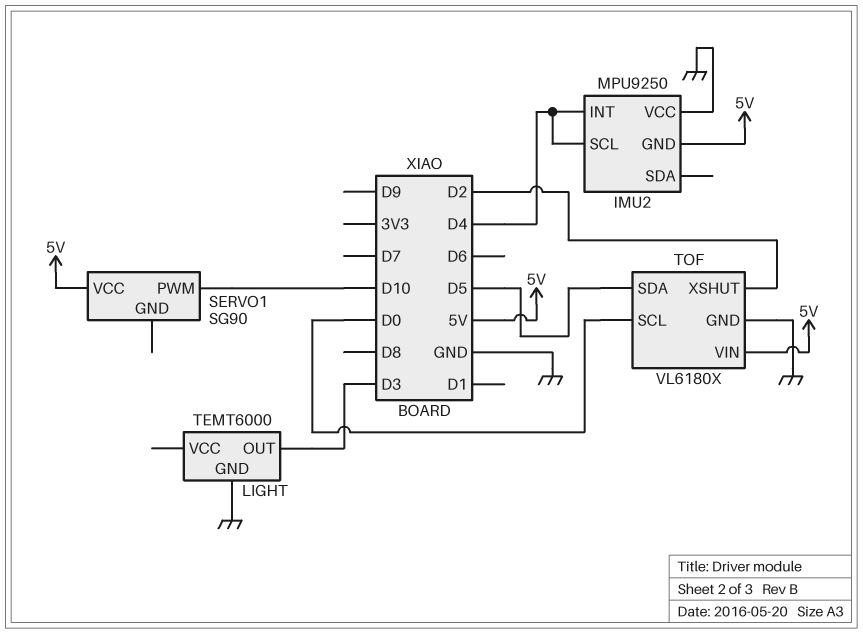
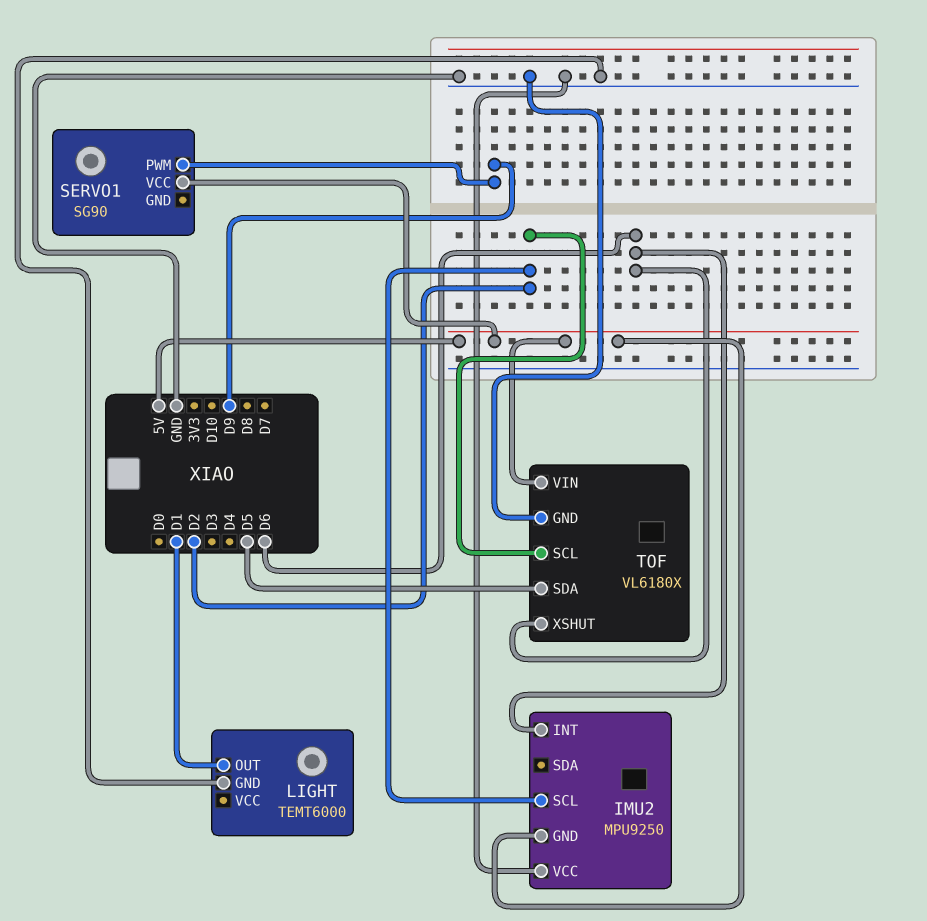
IMU2 pin INT: D4 -> D6
IMU2 pin SCL: D4 -> D2
LIGHT pin OUT: D3 -> D1
SERVO1 pin PWM: D10 -> D9
TOF pin SCL: D0 -> D2
TOF pin XSHUT: D2 -> D6

